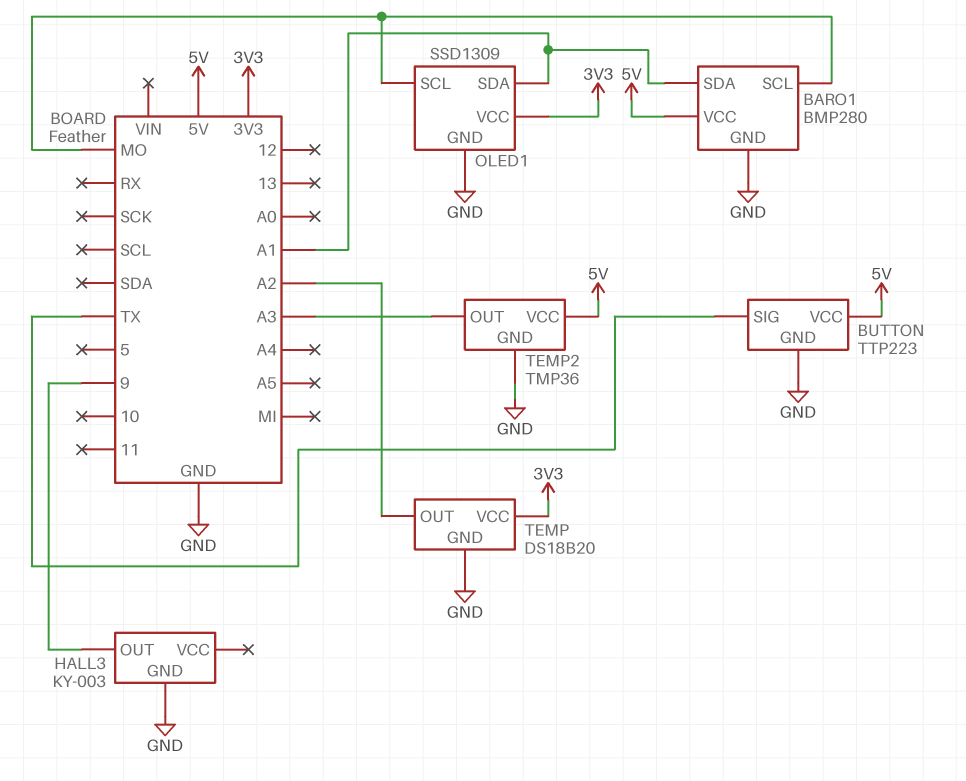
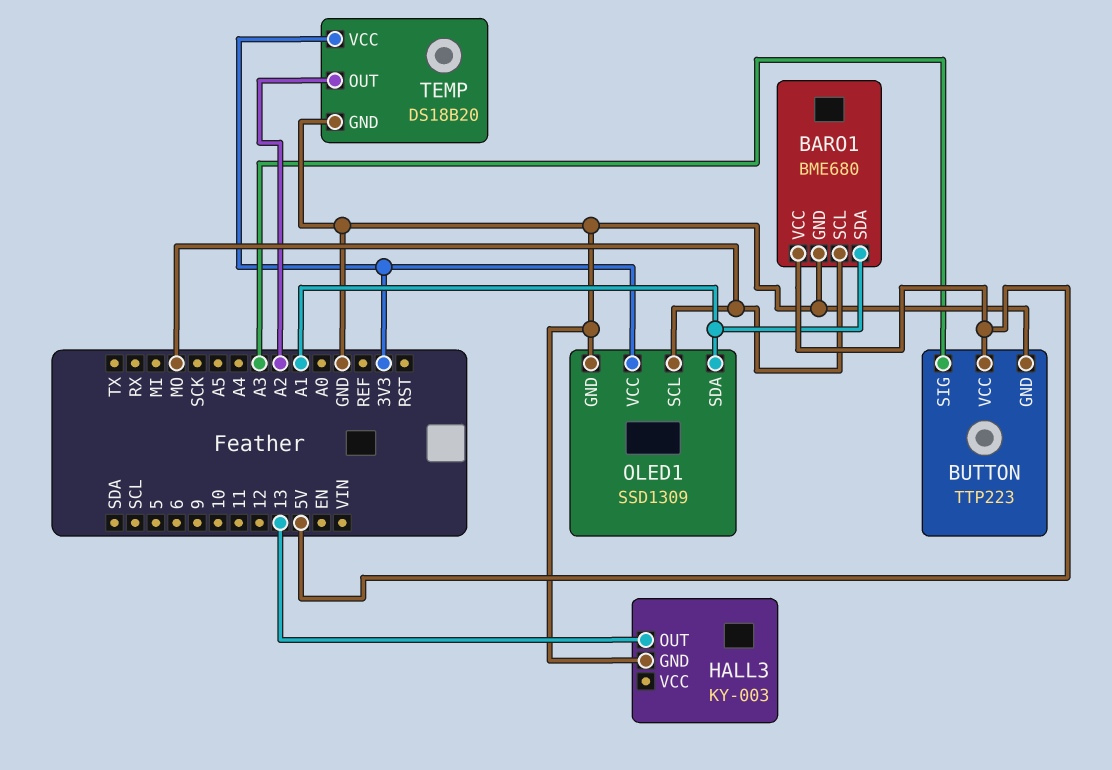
BARO1: BMP280 -> BME680
BUTTON pin SIG: TX -> A3
HALL3 pin OUT: 9 -> 13
TEMP2: TMP36 -> none
TEMP2 pin GND: GND -> none
TEMP2 pin OUT: A3 -> none
TEMP2 pin VCC: 5V -> none

